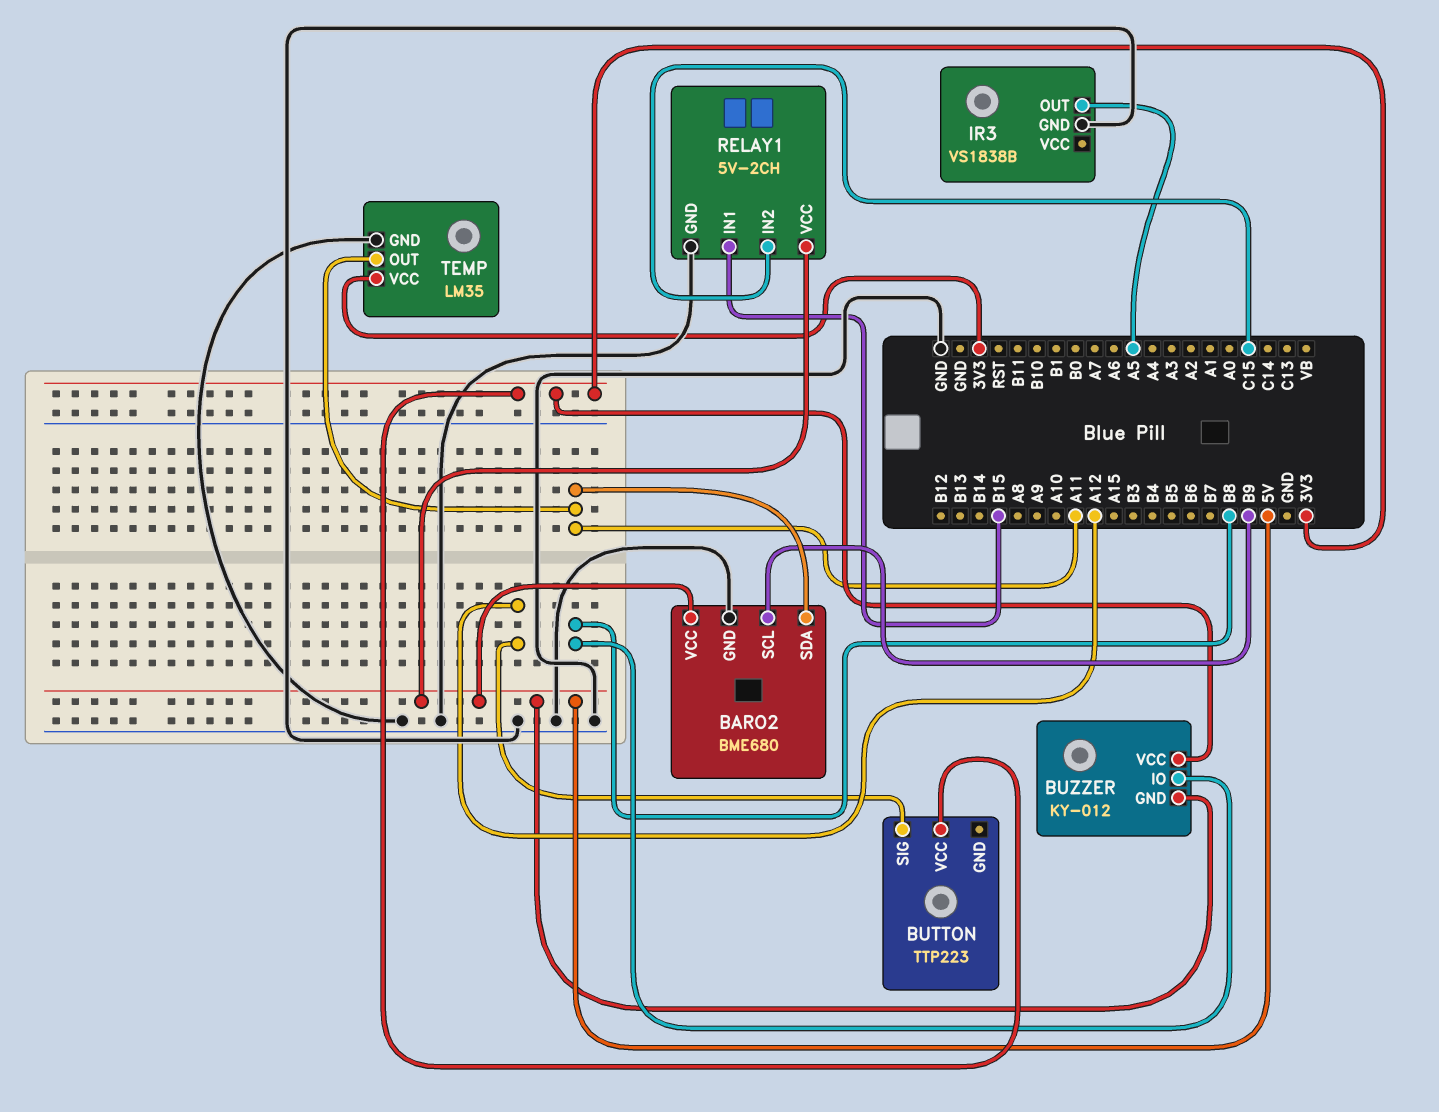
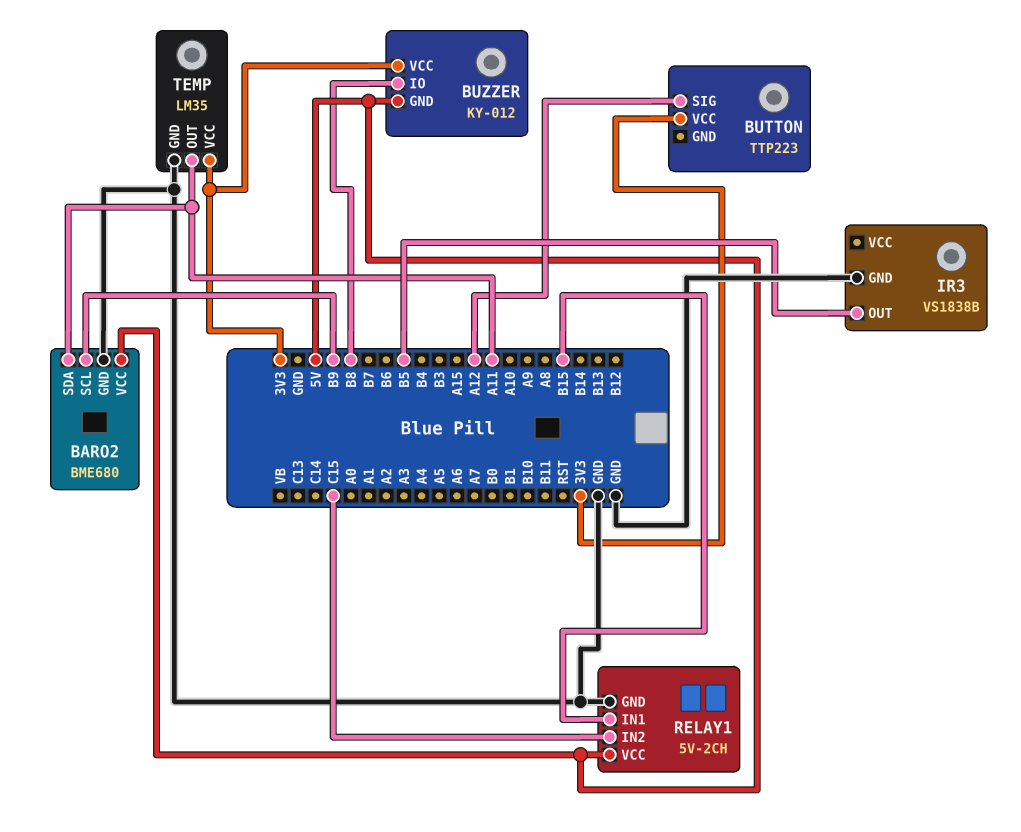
IR3 pin OUT: A5 -> B5

